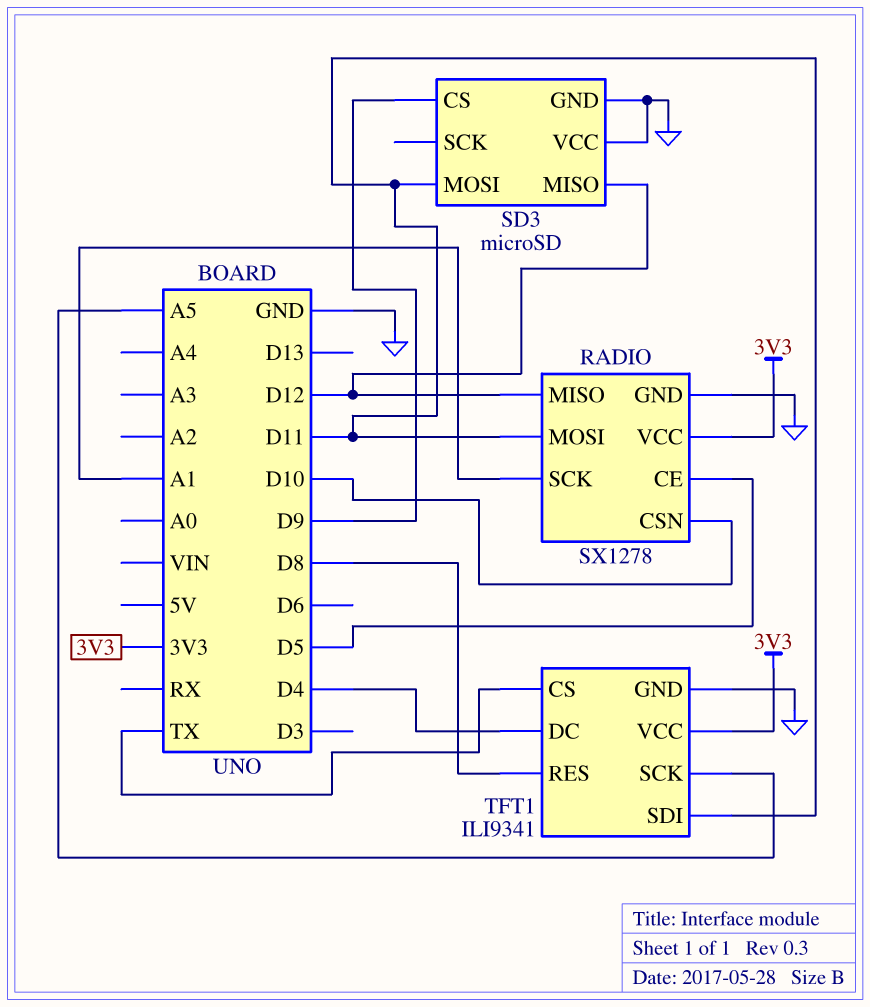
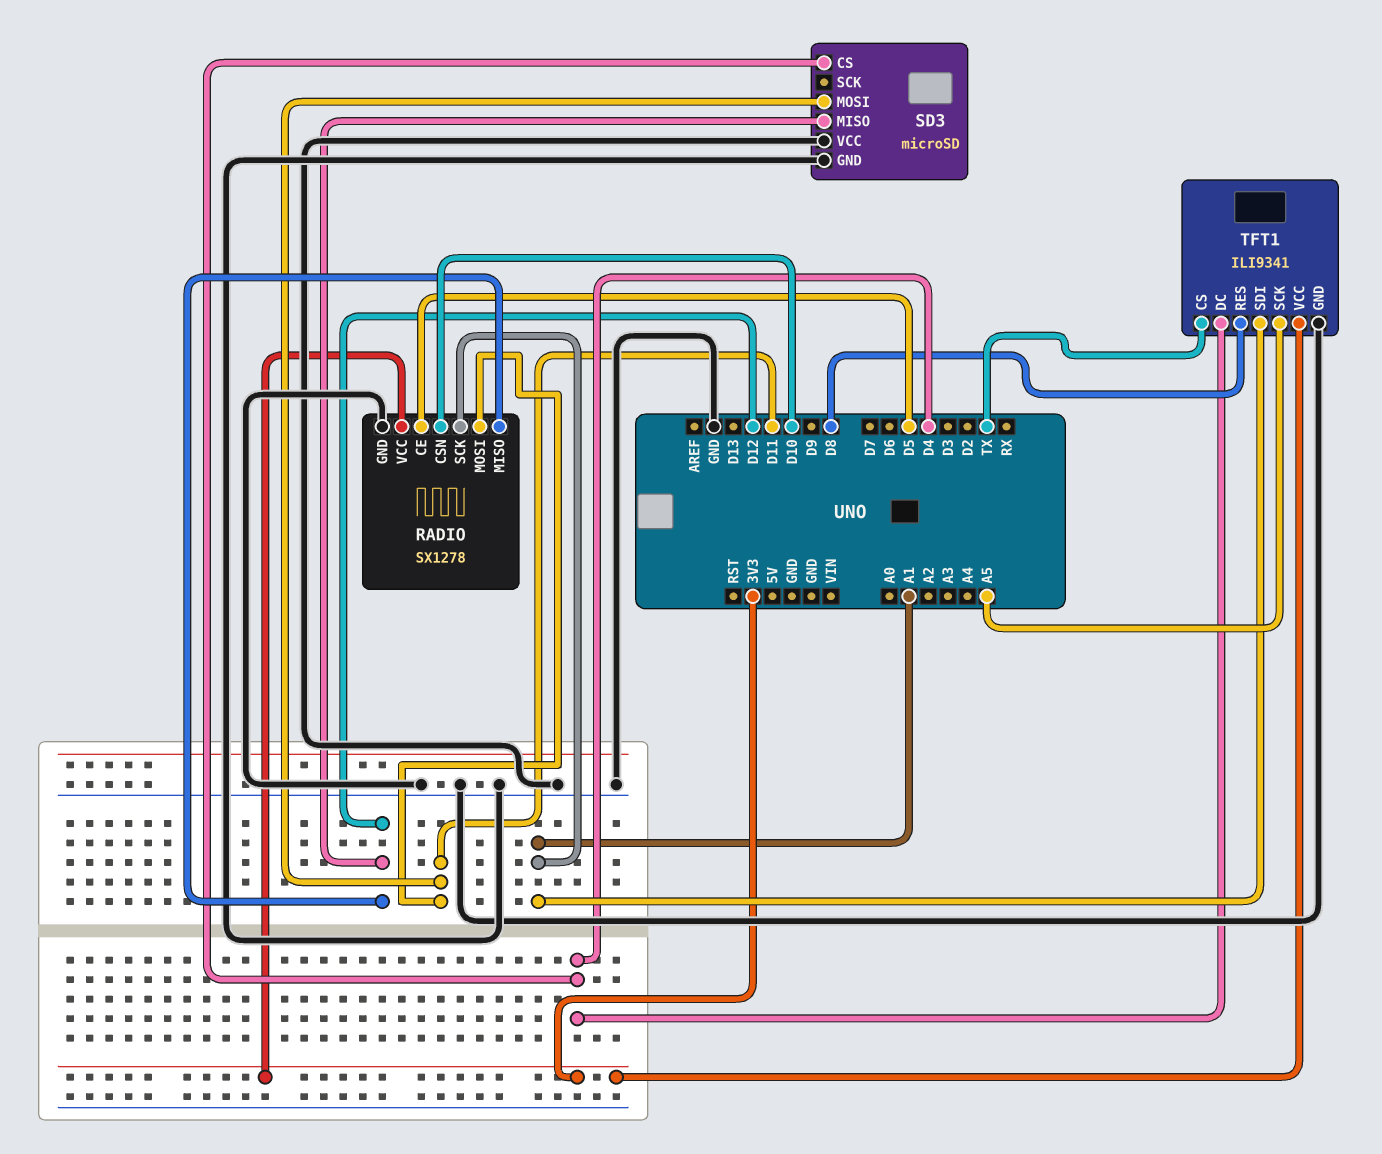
SD3 pin CS: D9 -> D4
TFT1 pin SDI: D11 -> A1

